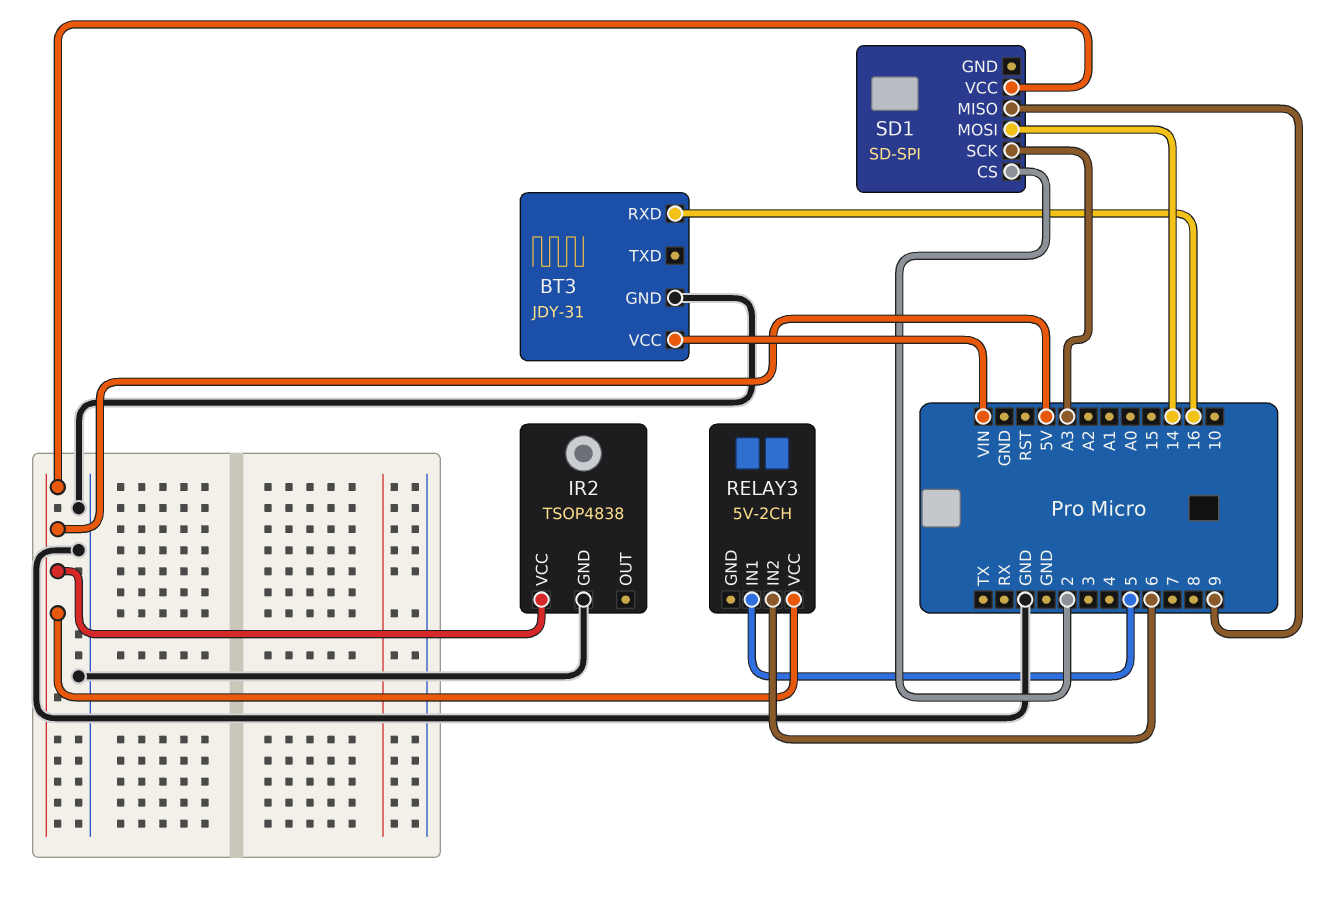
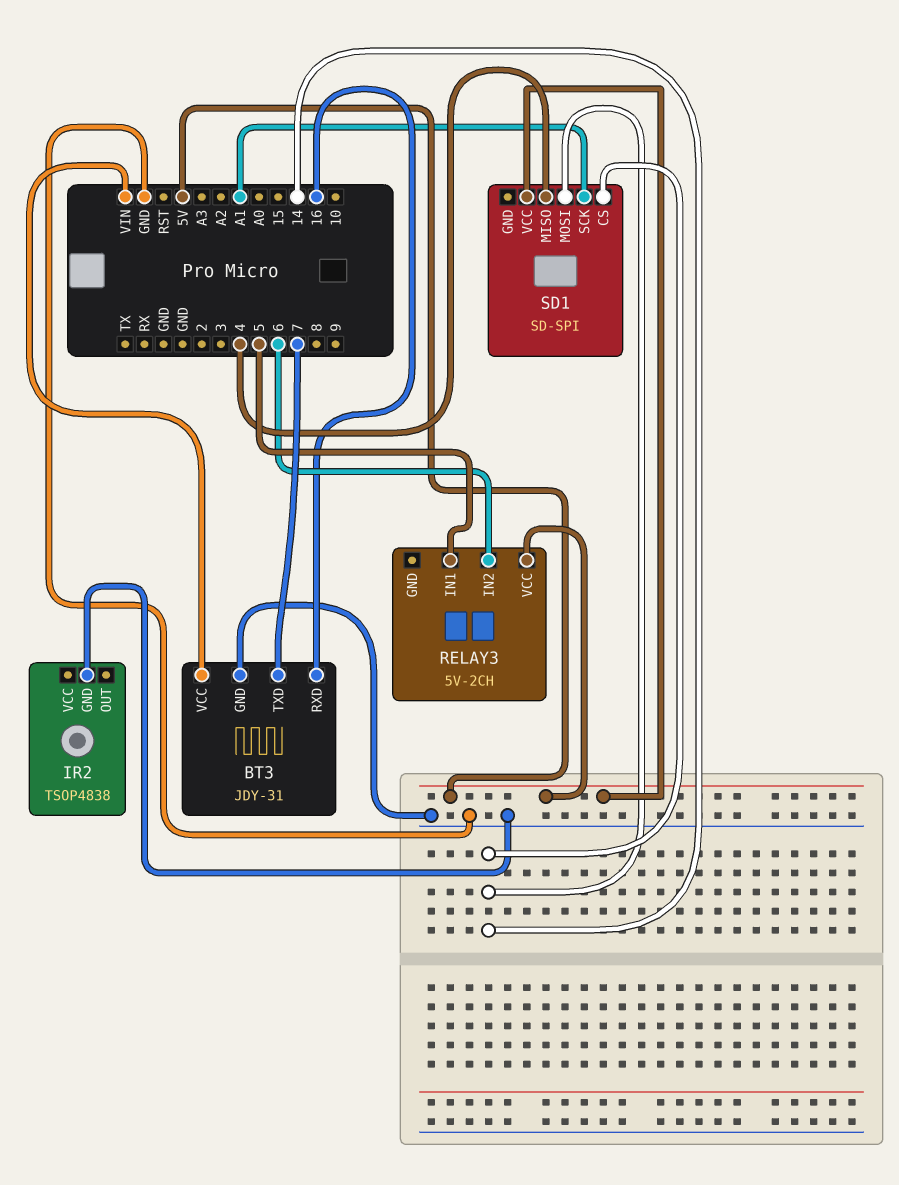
BT3 pin TXD: none -> 7
IR2 pin VCC: 5V -> none
SD1 pin CS: 2 -> 14
SD1 pin MISO: 9 -> 4
SD1 pin SCK: A3 -> A1

